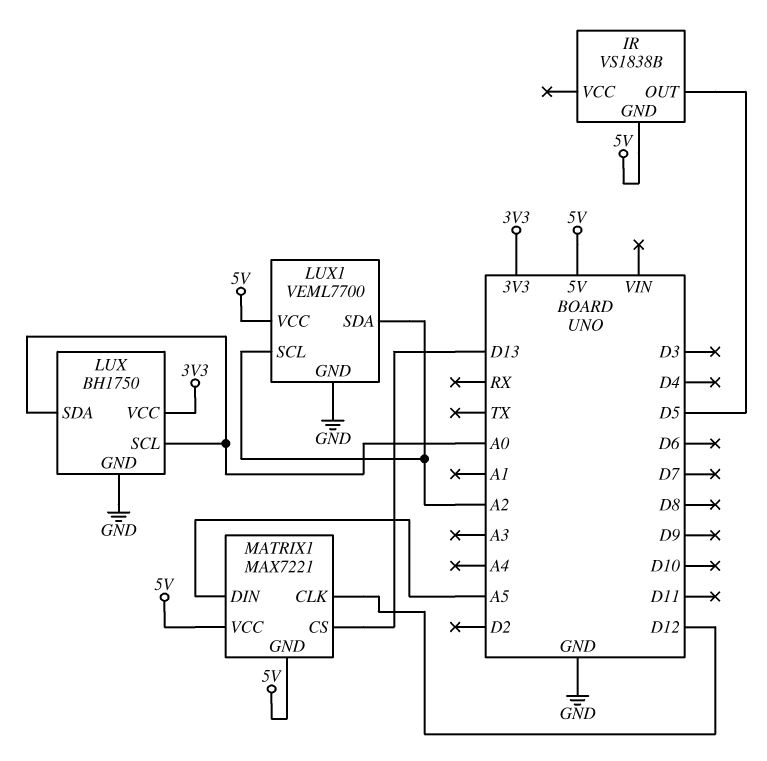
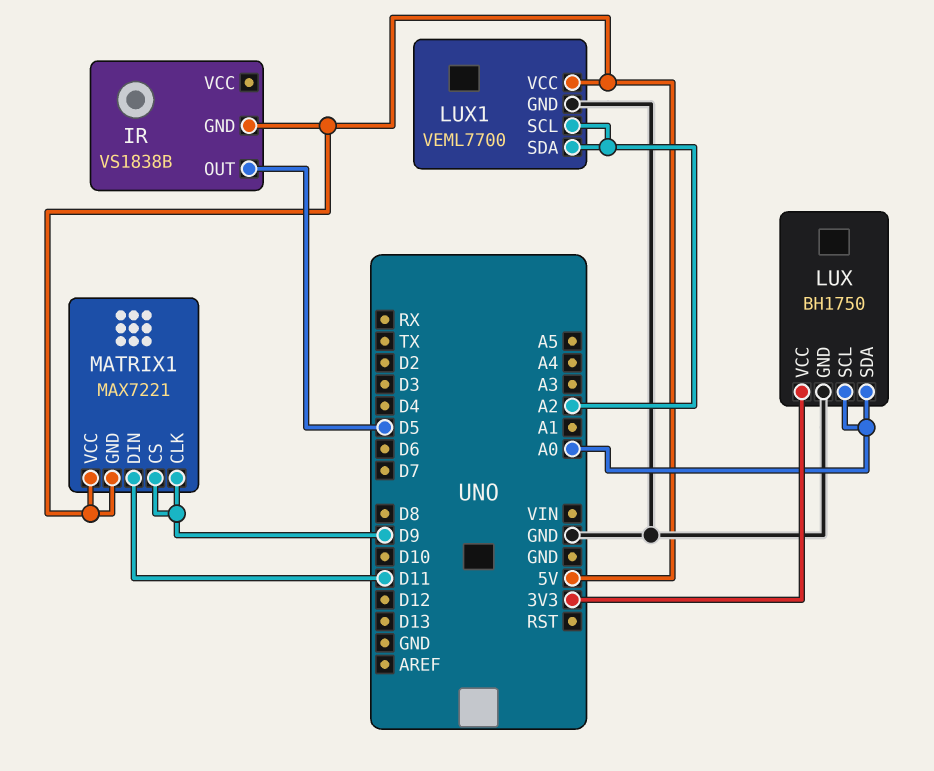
MATRIX1 pin CLK: D12 -> D9
MATRIX1 pin CS: D13 -> D9
MATRIX1 pin DIN: A5 -> D11

